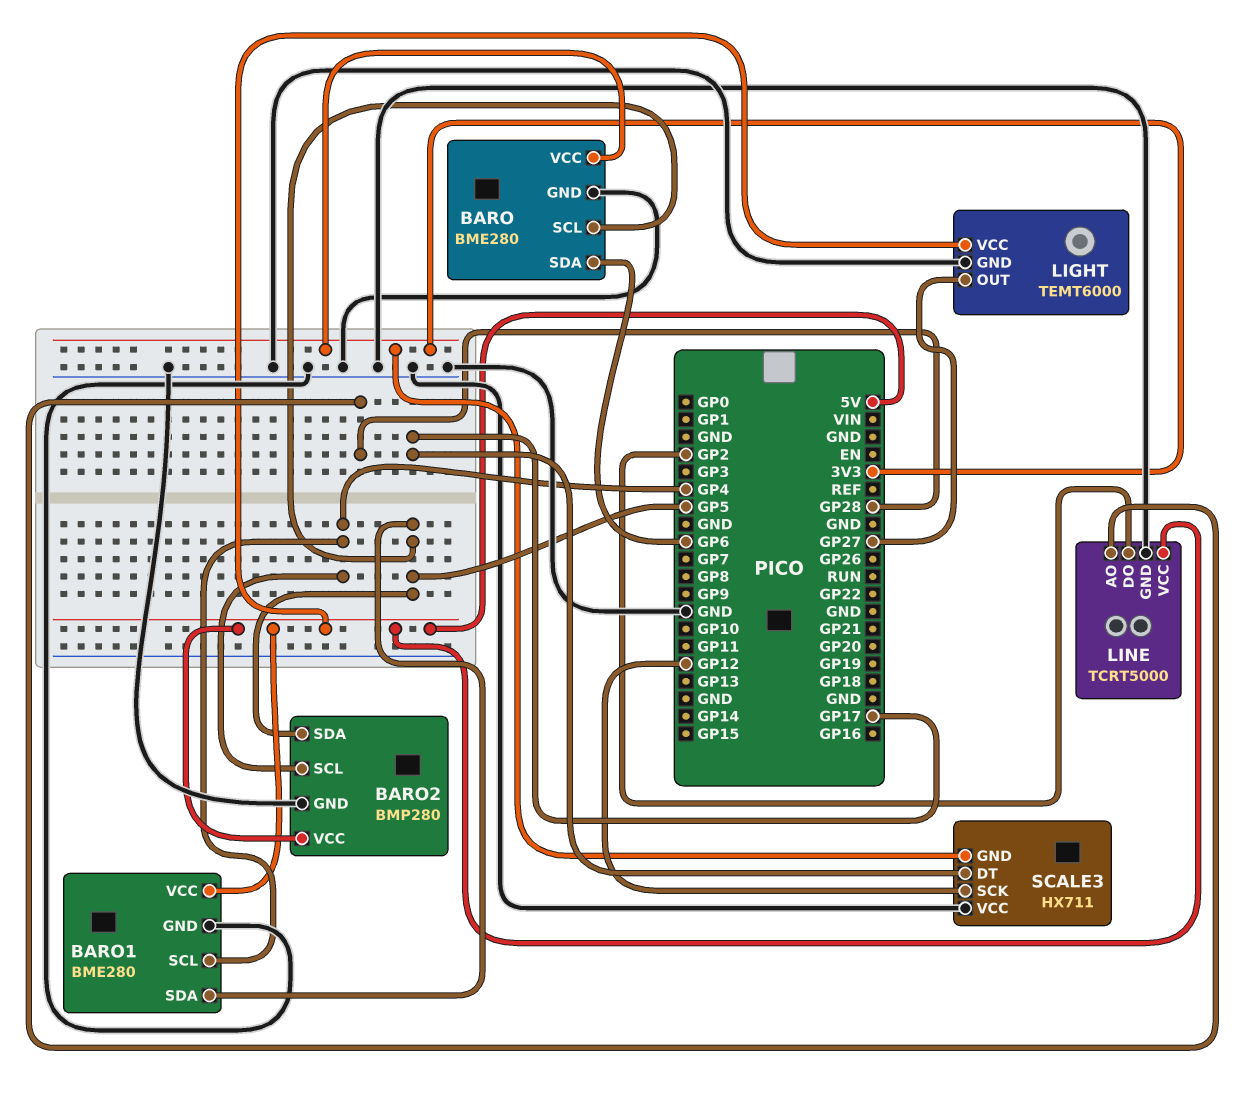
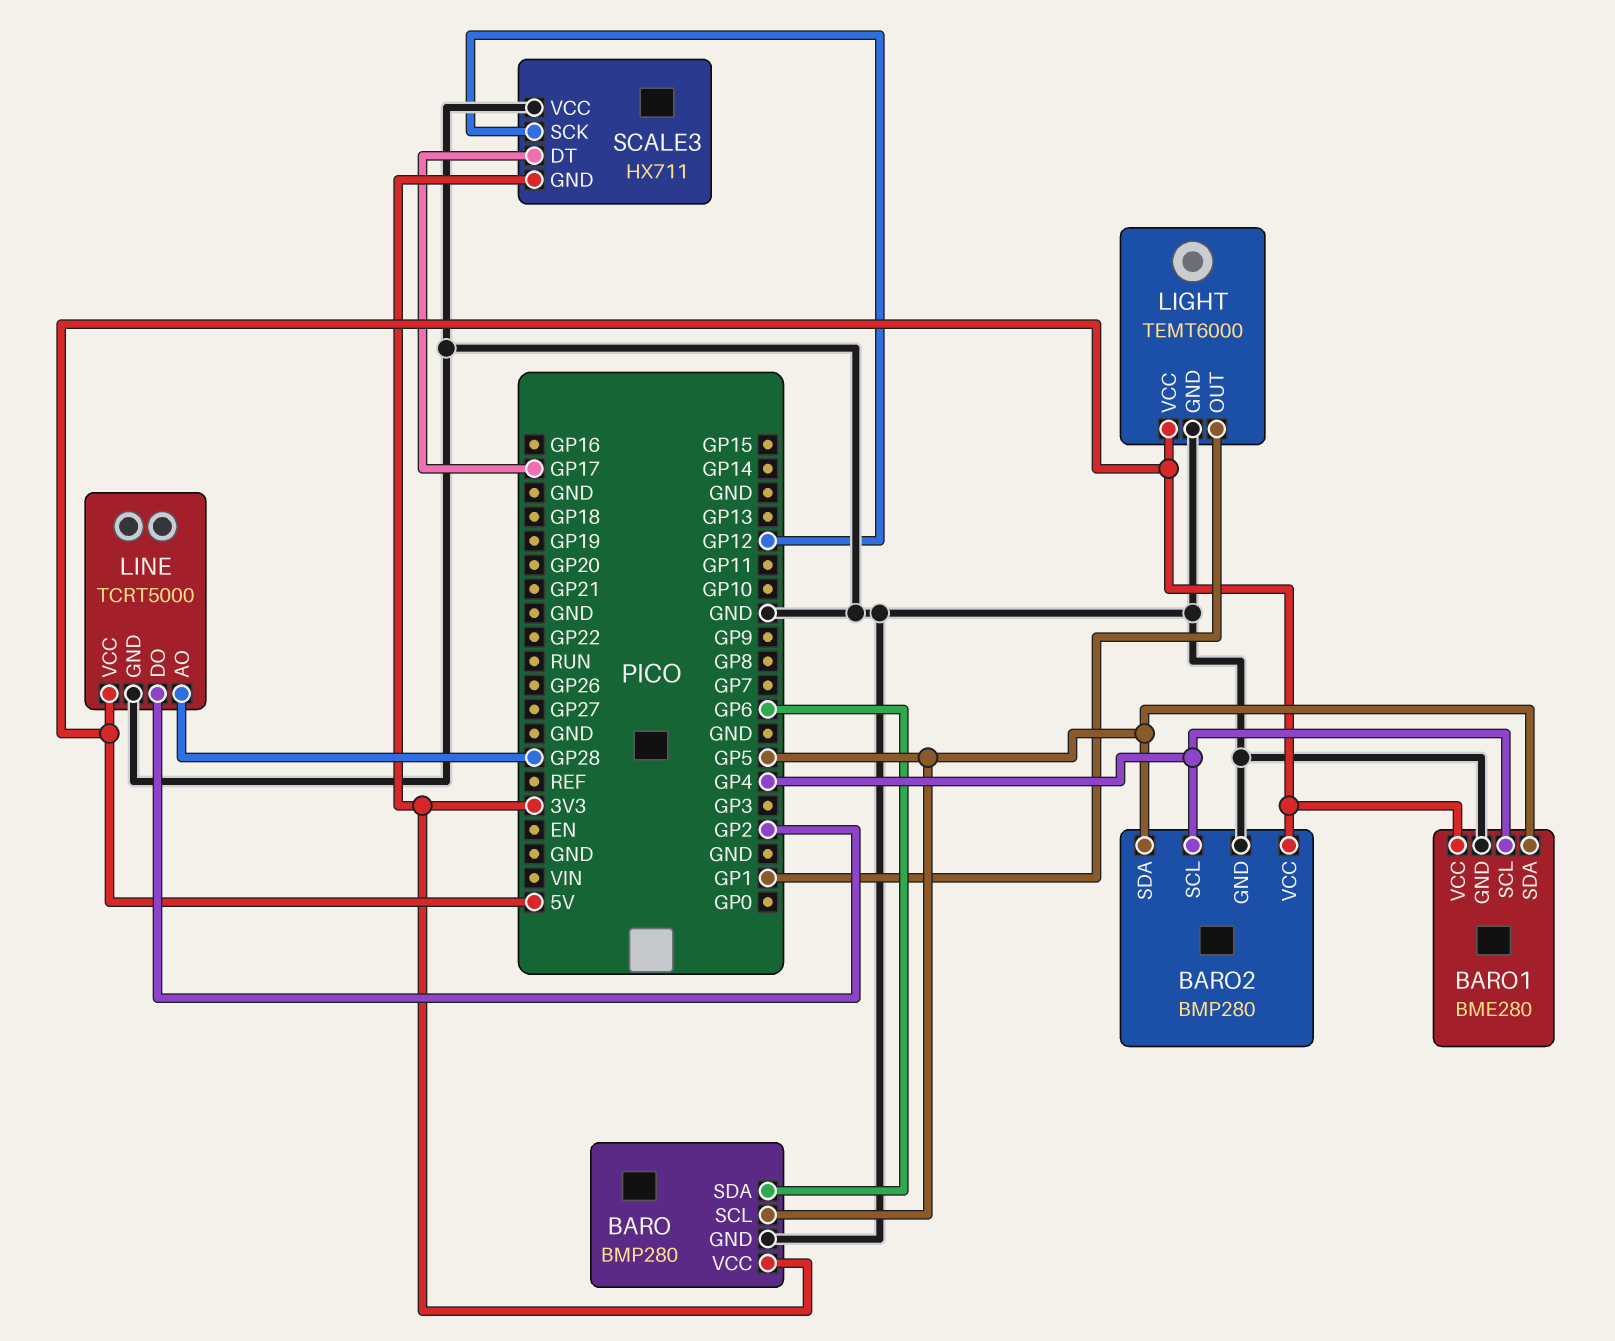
BARO: BME280 -> BMP280
LIGHT pin OUT: GP27 -> GP1

